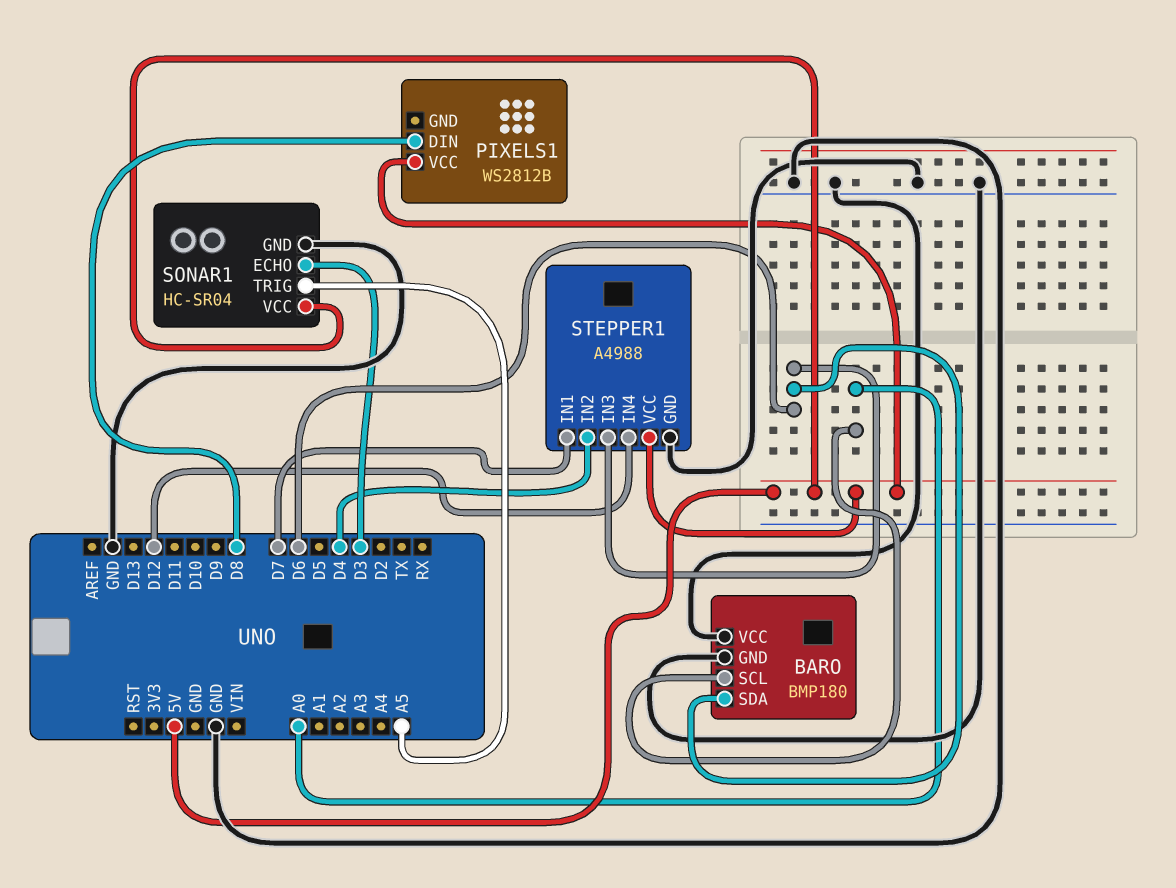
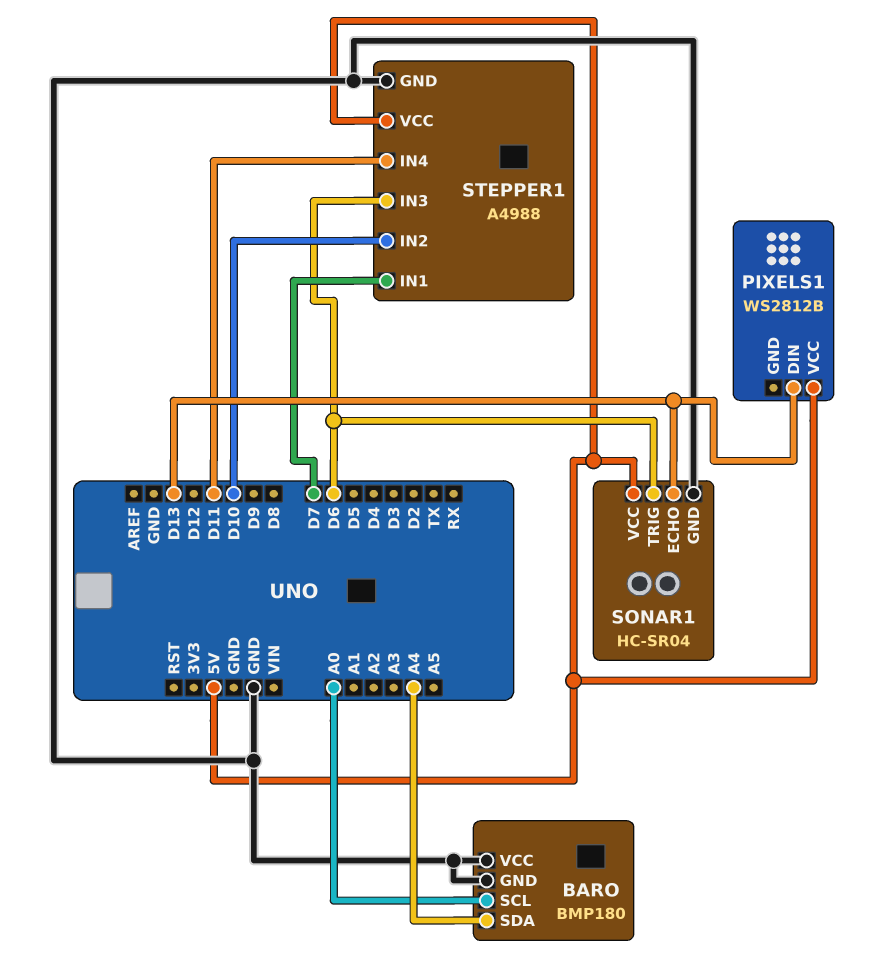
BARO pin SDA: D6 -> A4
PIXELS1 pin DIN: D8 -> D13
SONAR1 pin ECHO: D3 -> D13
SONAR1 pin TRIG: A5 -> D6
STEPPER1 pin IN2: D4 -> D10
STEPPER1 pin IN4: D12 -> D11

